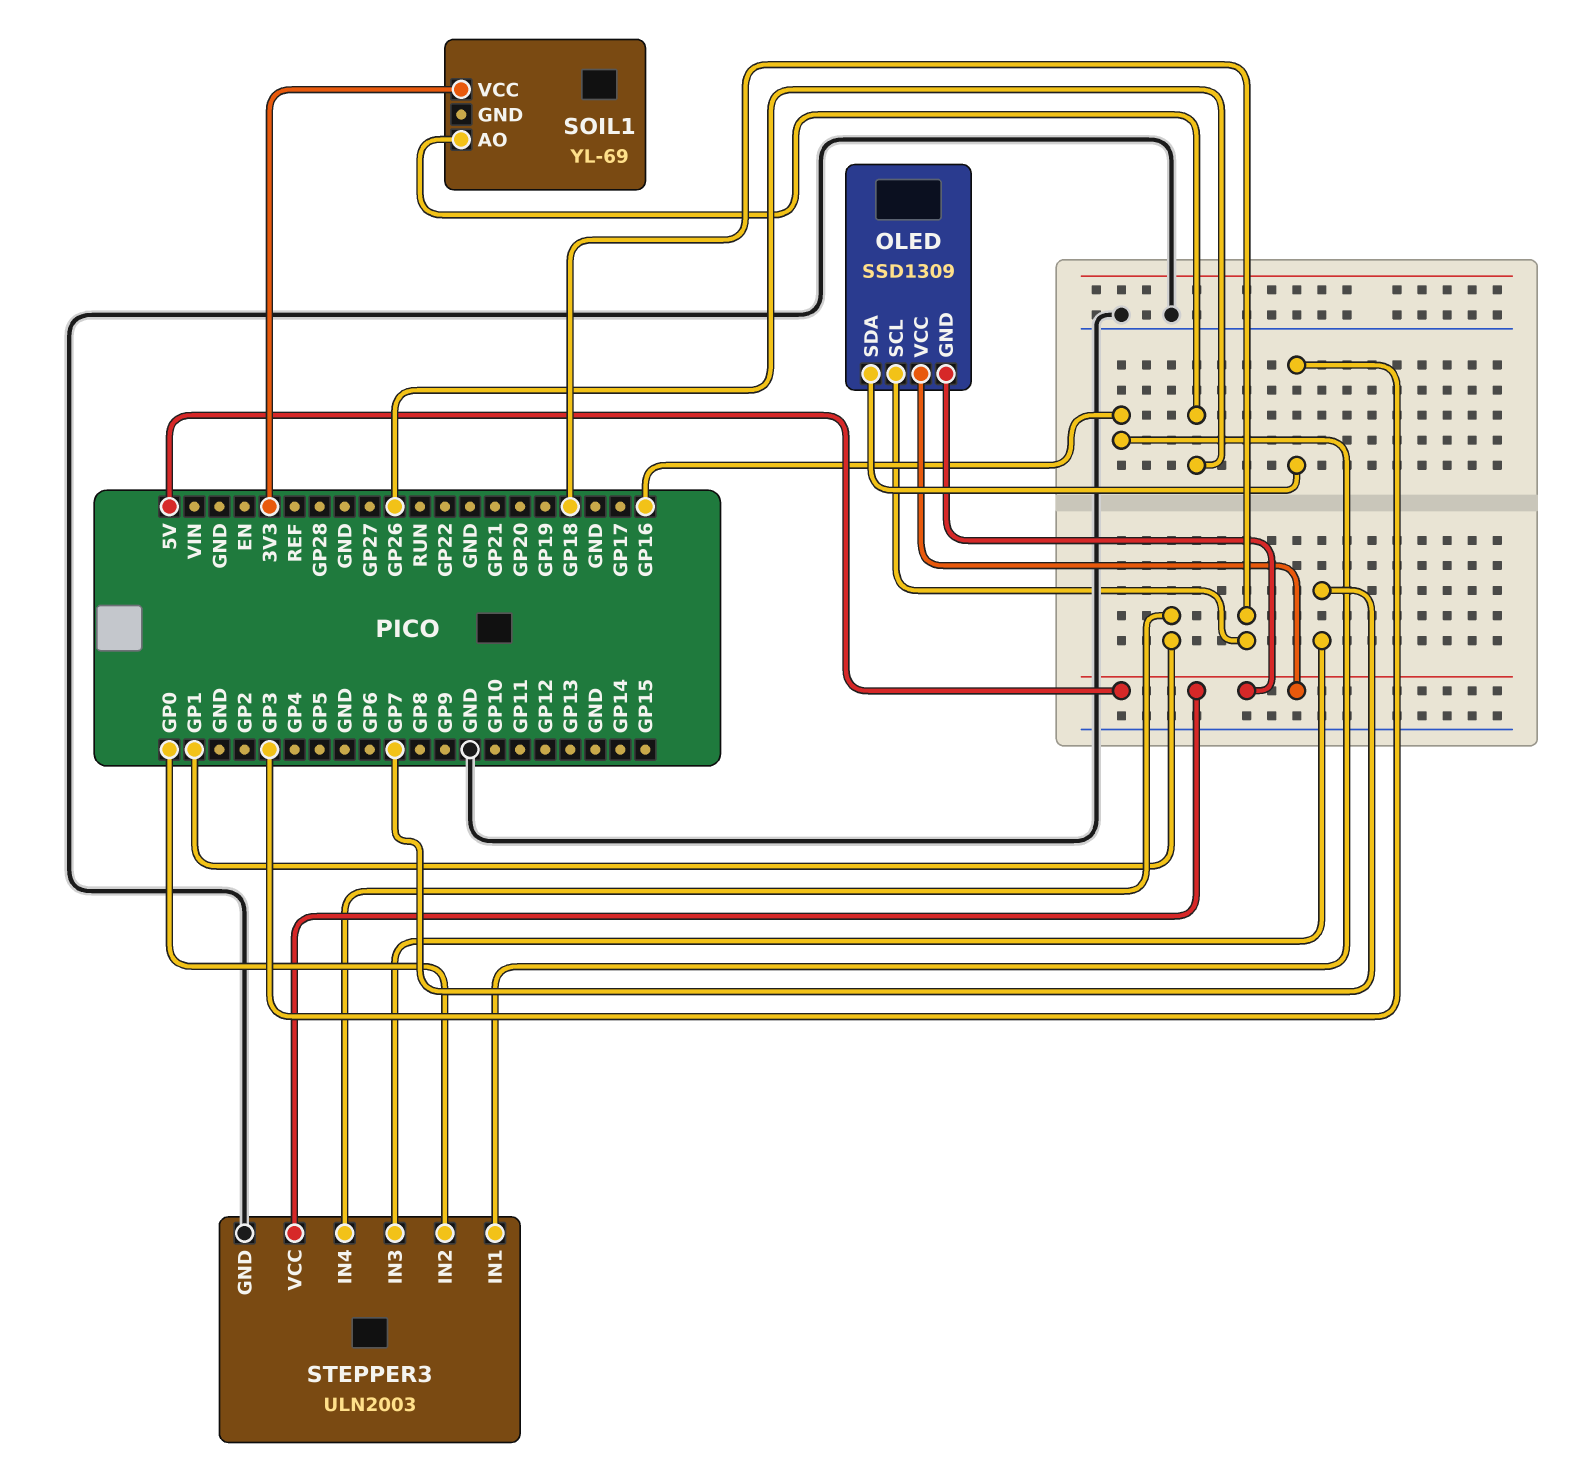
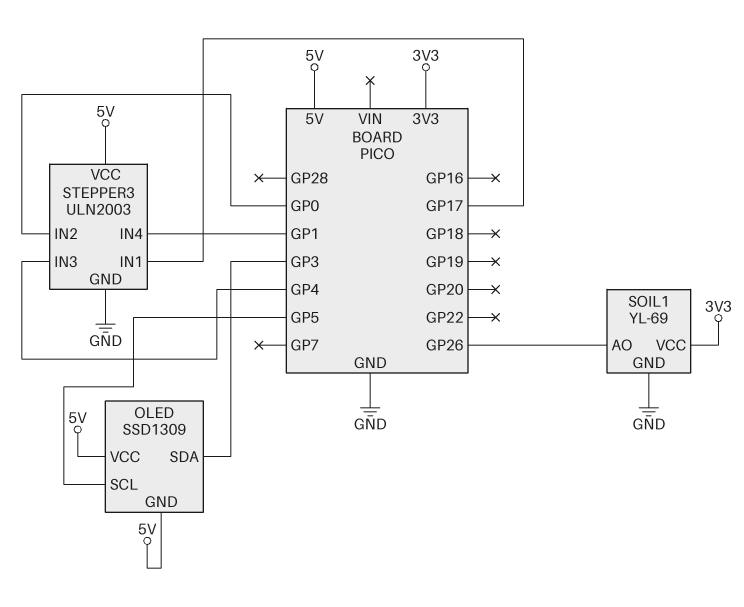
OLED pin SCL: GP18 -> GP5
SOIL1 pin GND: none -> GND
STEPPER3 pin IN1: GP16 -> GP17
STEPPER3 pin IN3: GP7 -> GP4

